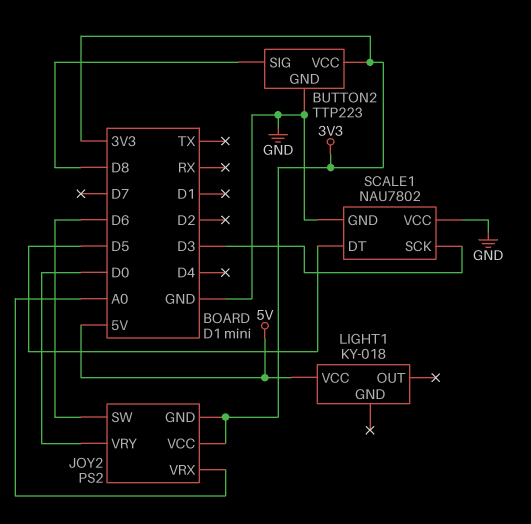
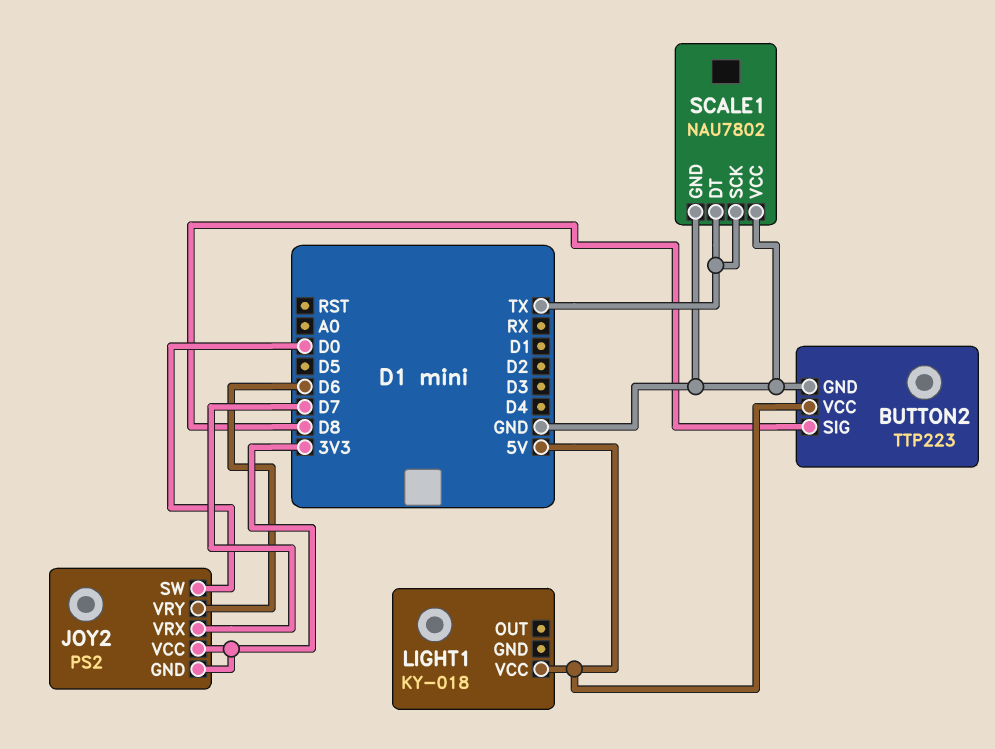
BUTTON2 pin VCC: 3V3 -> 5V
JOY2 pin SW: D6 -> D0
JOY2 pin VRX: A0 -> D7
JOY2 pin VRY: D0 -> D6
SCALE1 pin DT: D5 -> TX
SCALE1 pin SCK: D3 -> TX

